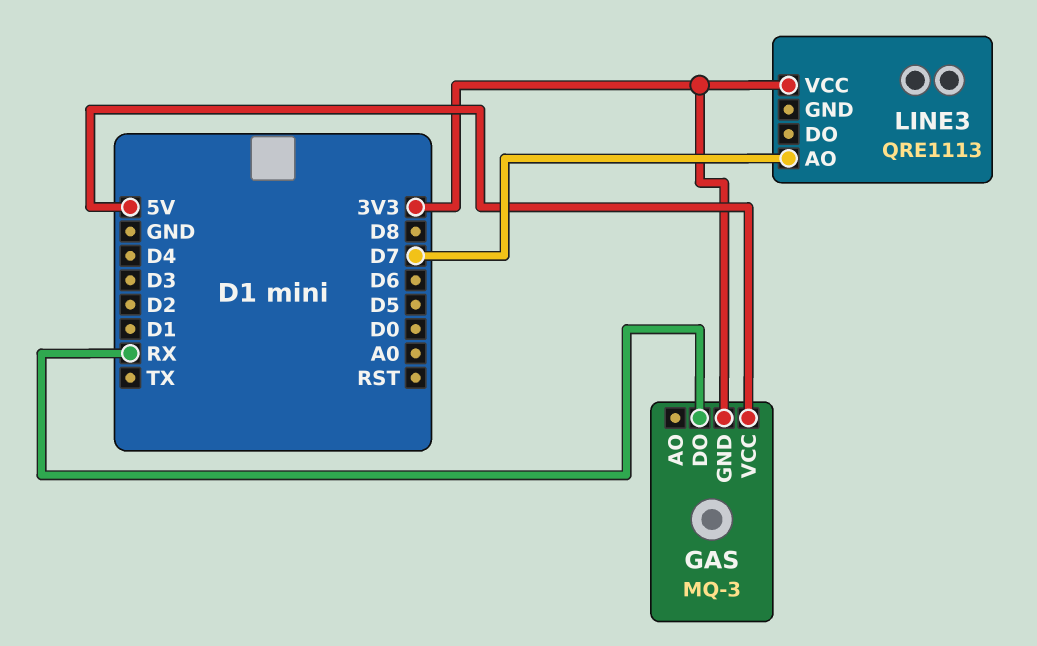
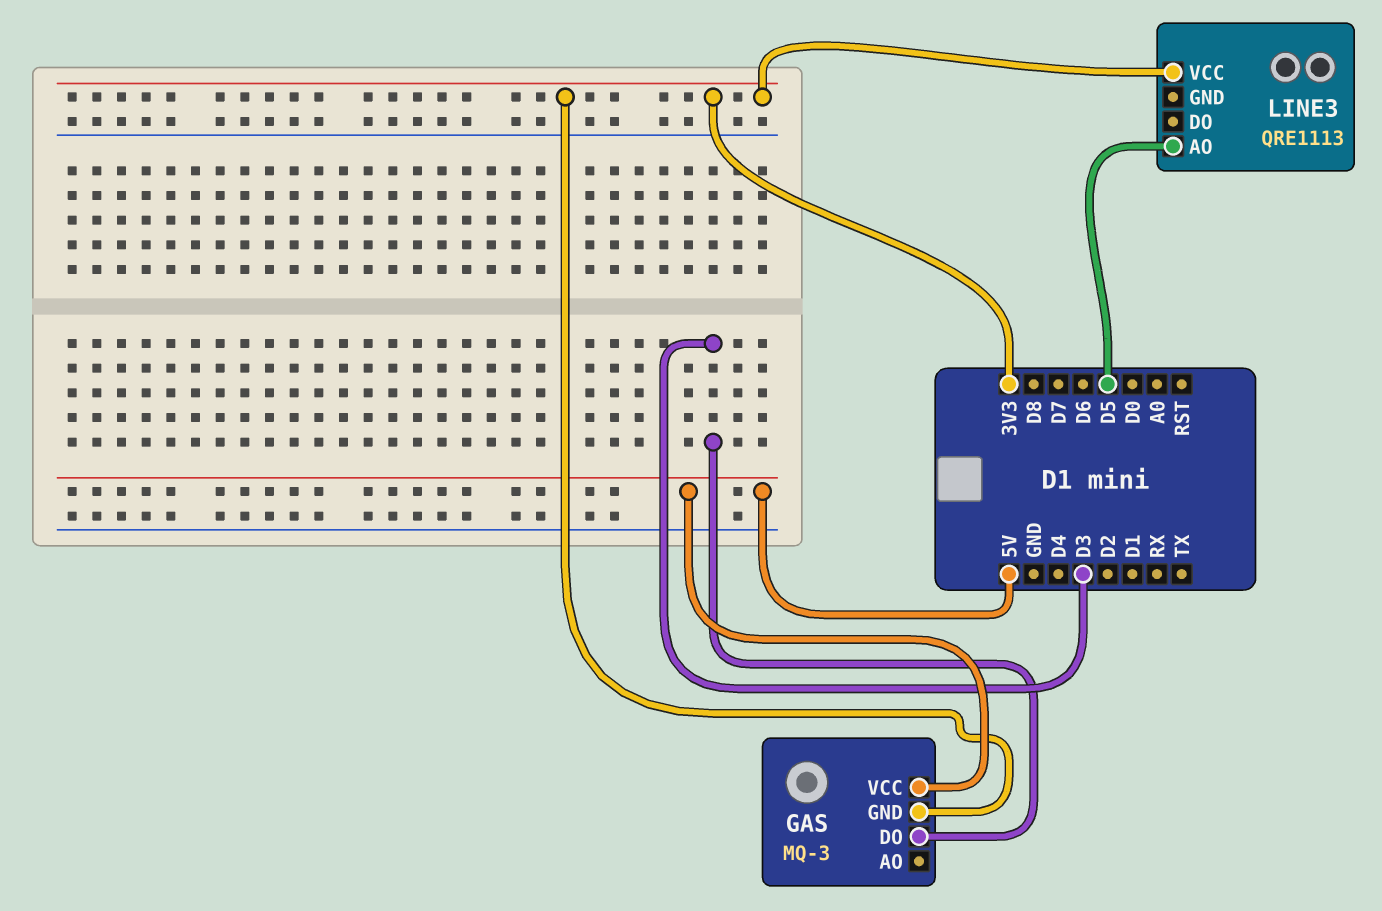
GAS pin DO: RX -> D3
LINE3 pin AO: D7 -> D5

